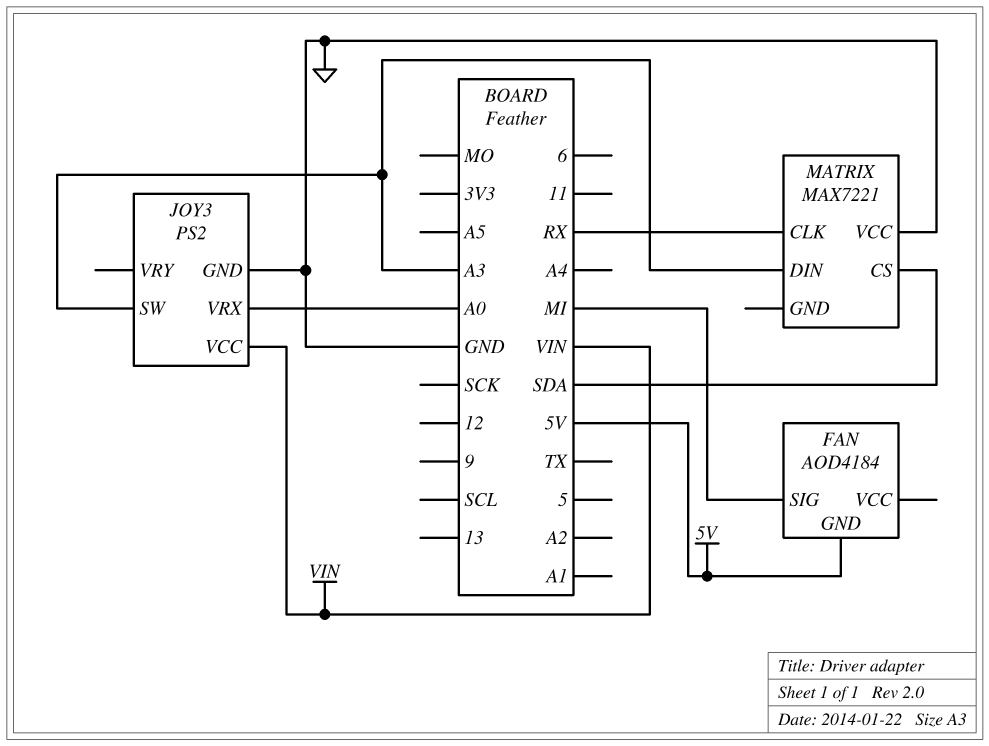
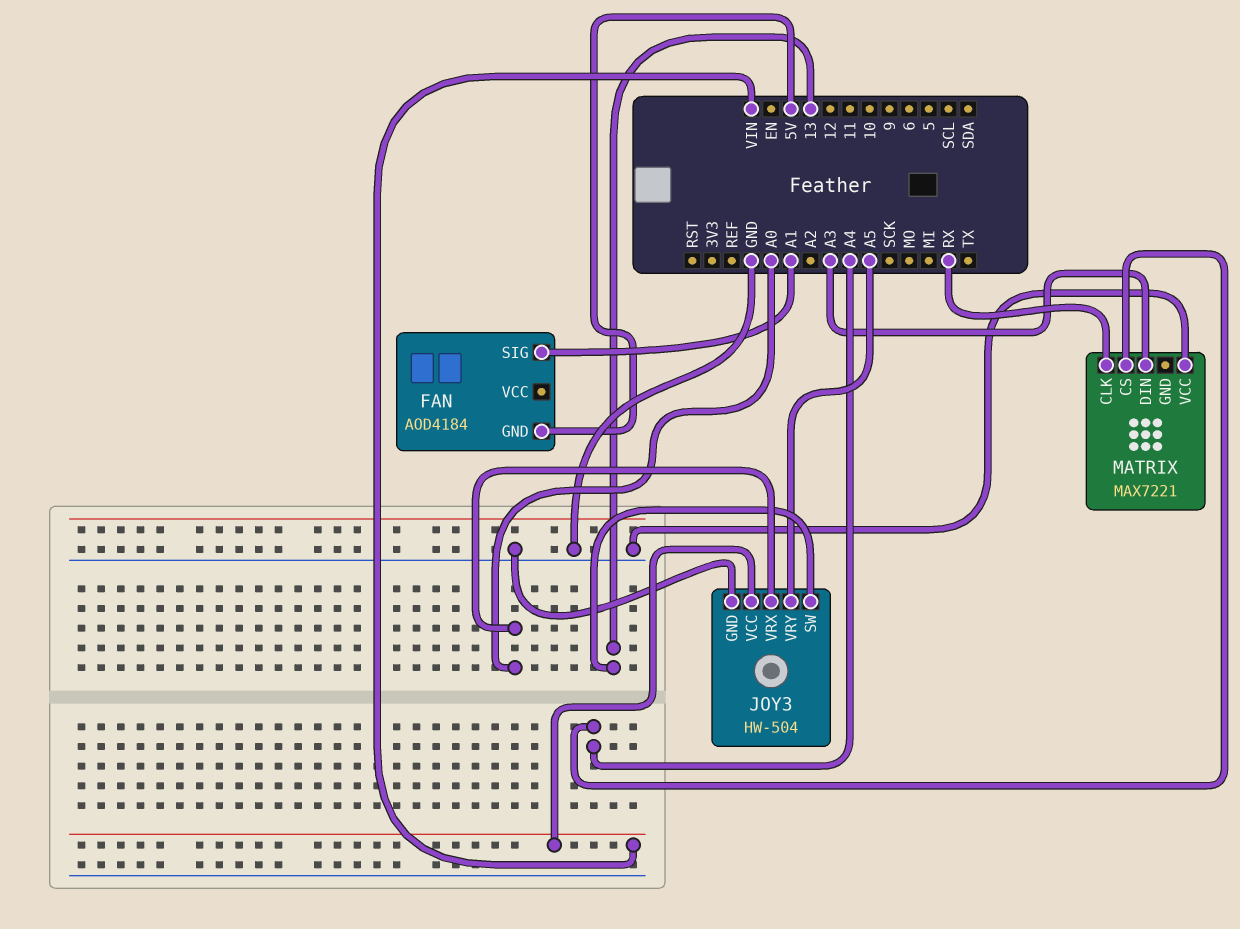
FAN pin SIG: MI -> A1
JOY3: PS2 -> HW-504
JOY3 pin SW: A3 -> 13
JOY3 pin VRY: none -> A5
MATRIX pin CS: SDA -> A4

